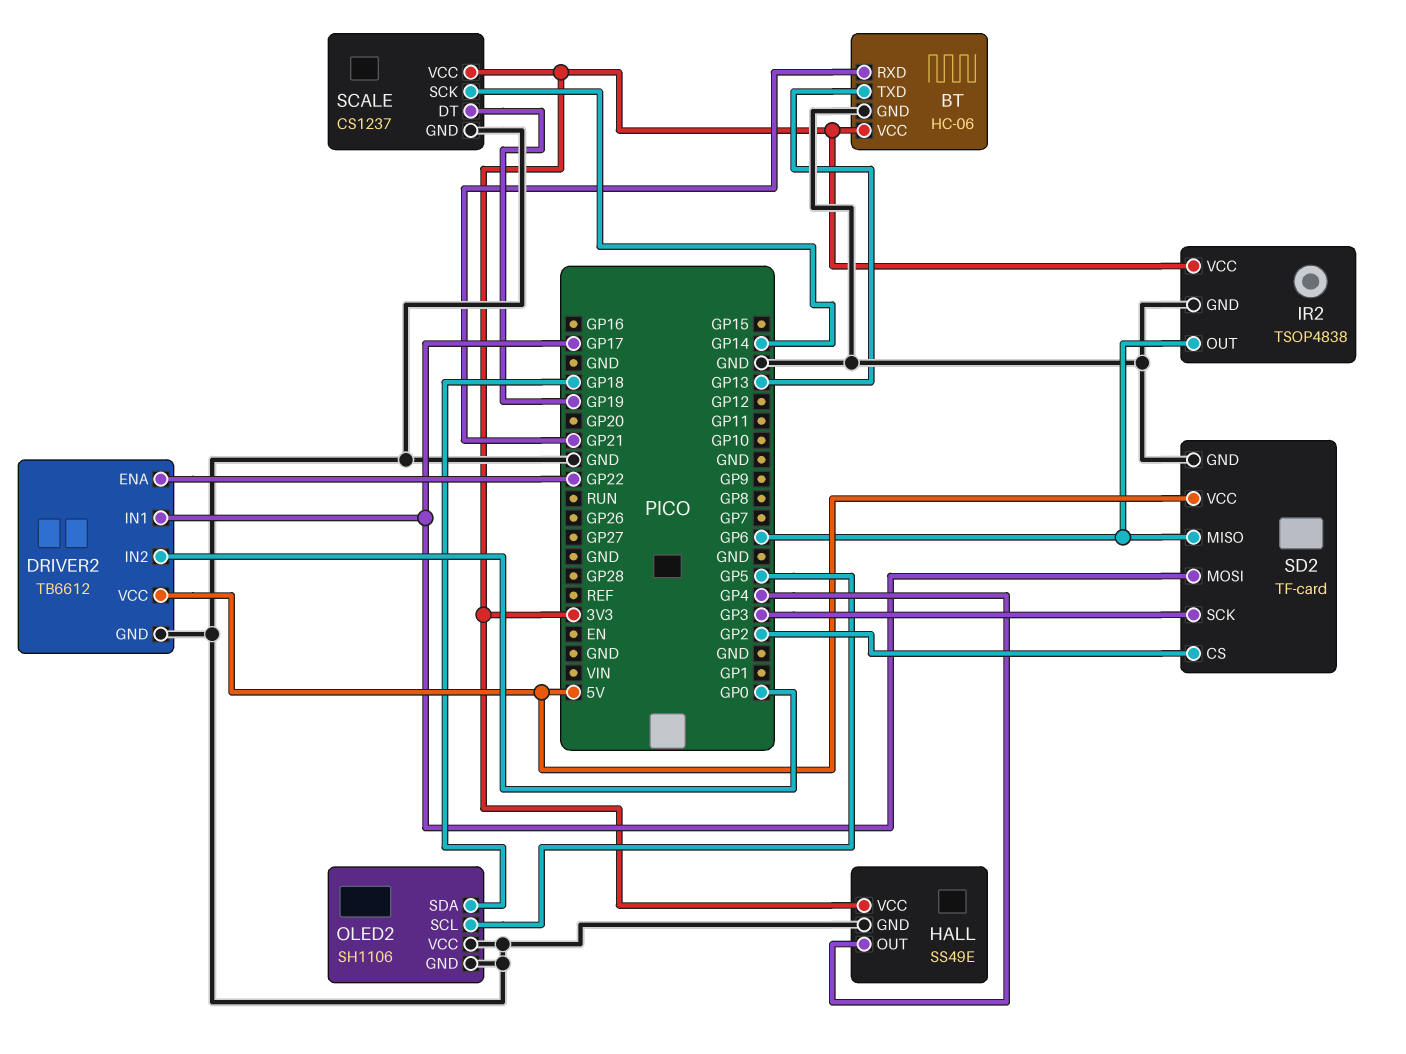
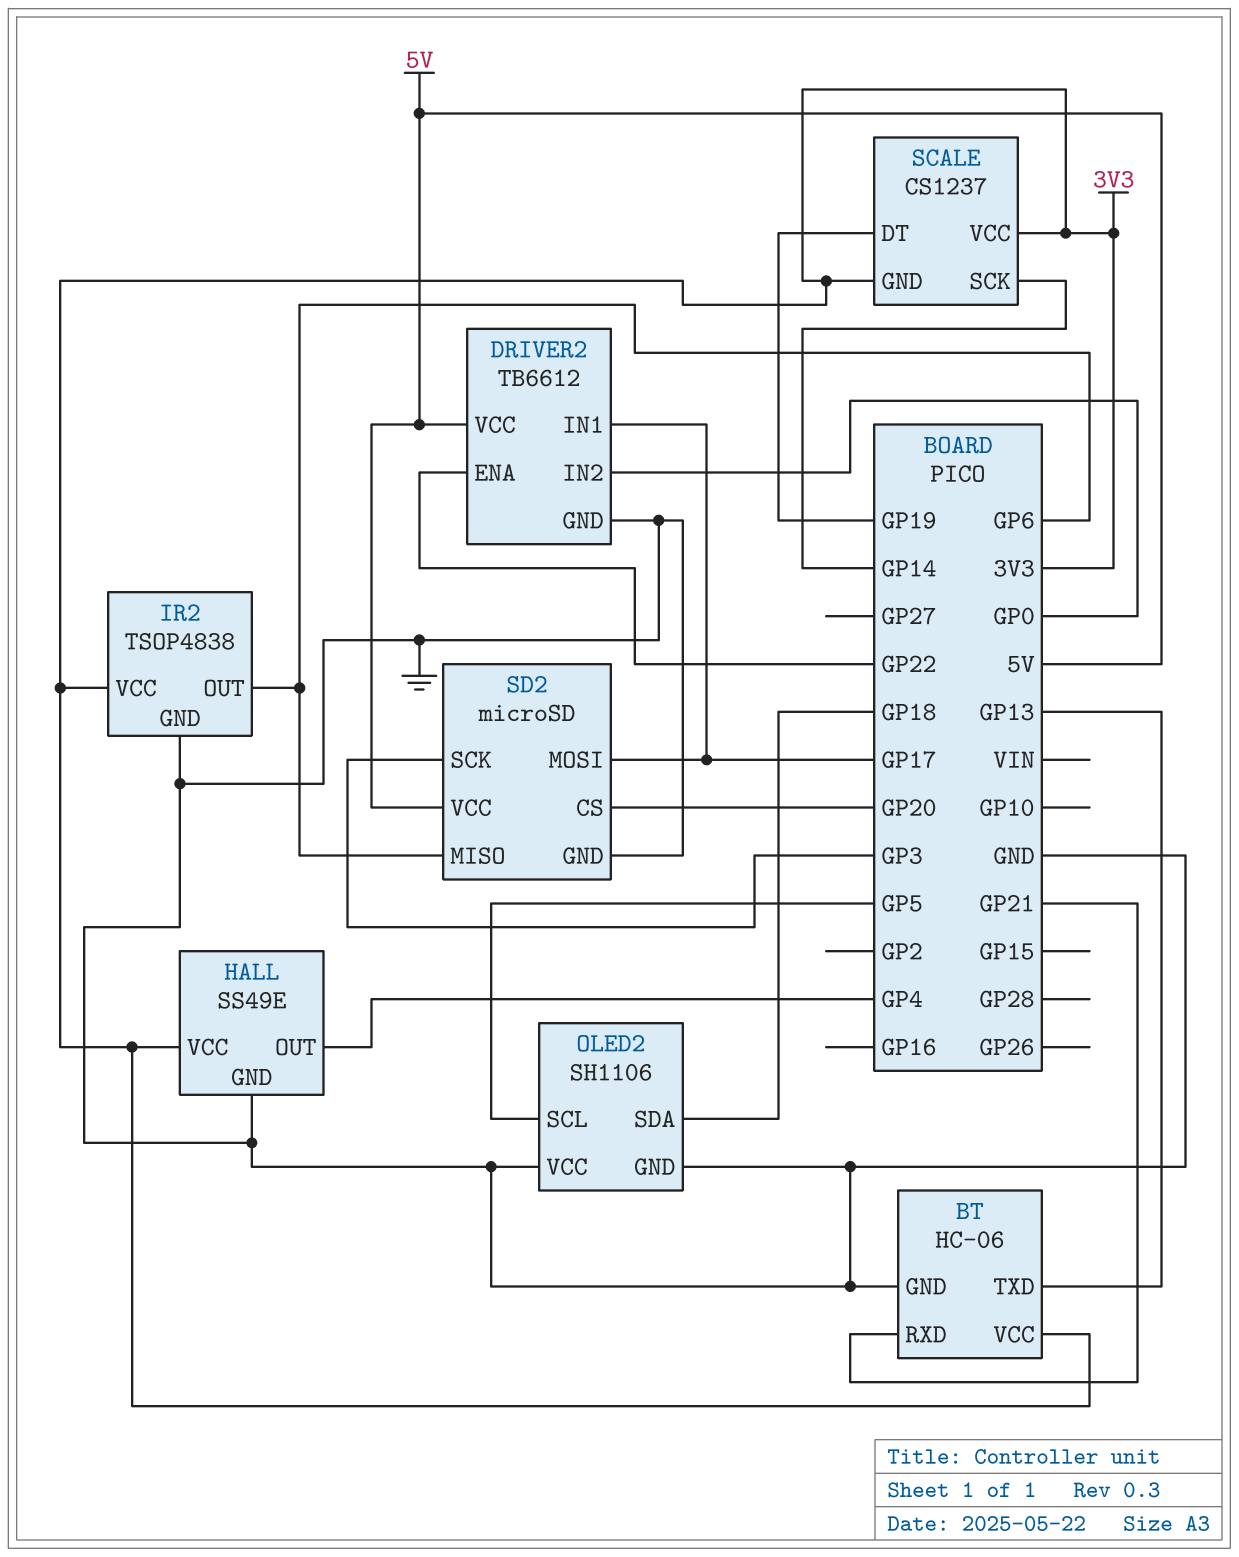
SCALE pin GND: GND -> 3V3
SD2: TF-card -> microSD
SD2 pin CS: GP2 -> GP20

